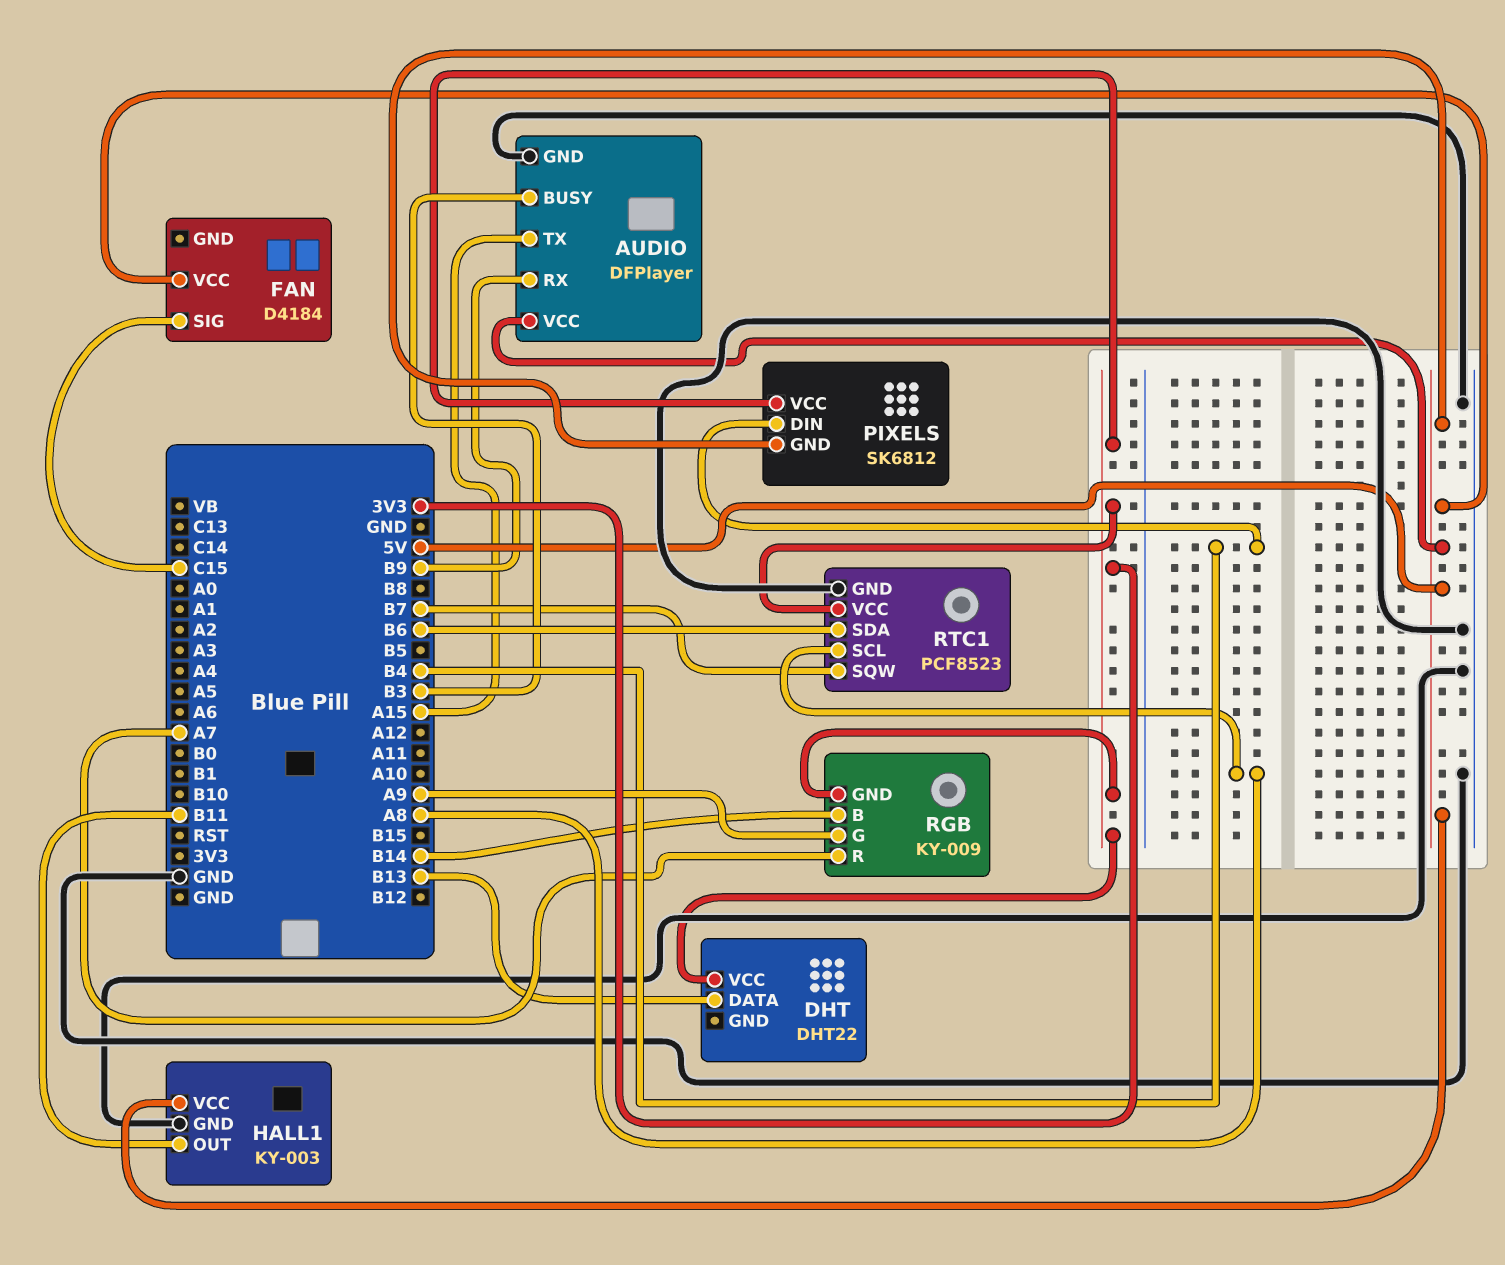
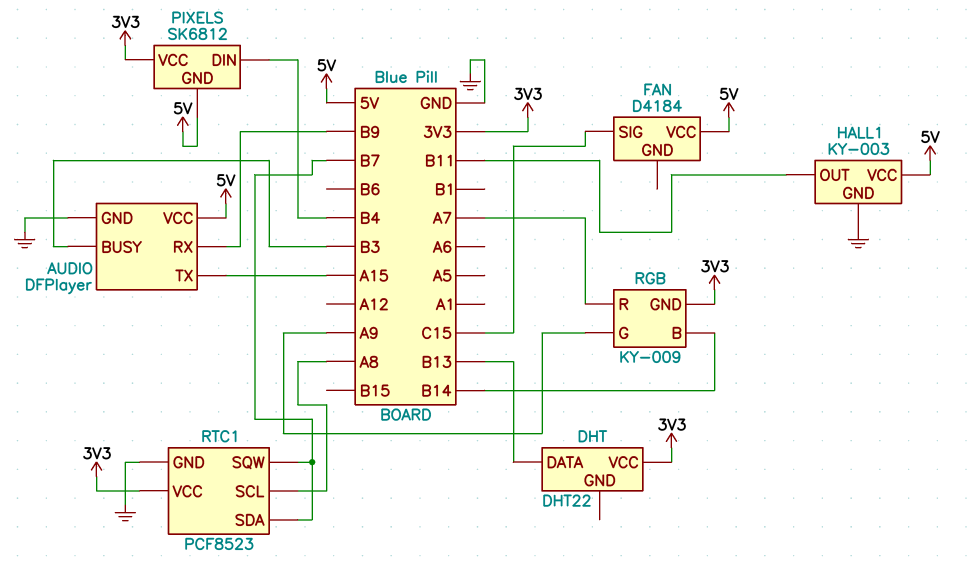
RTC1 pin SDA: B6 -> B7

